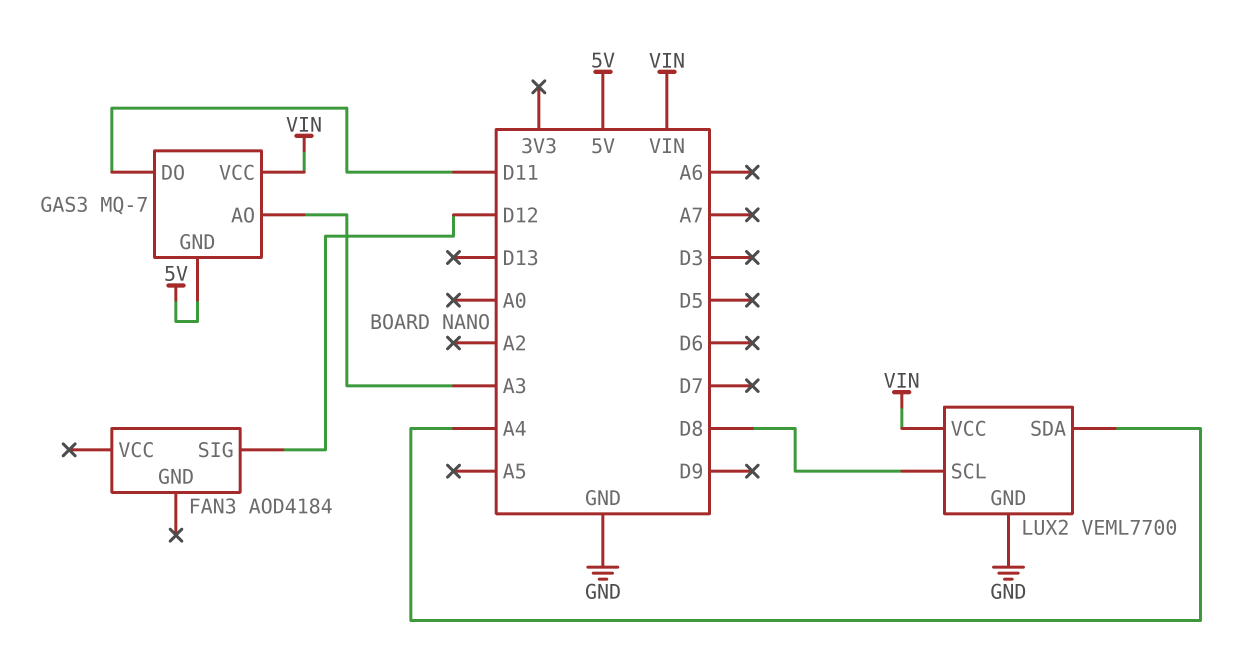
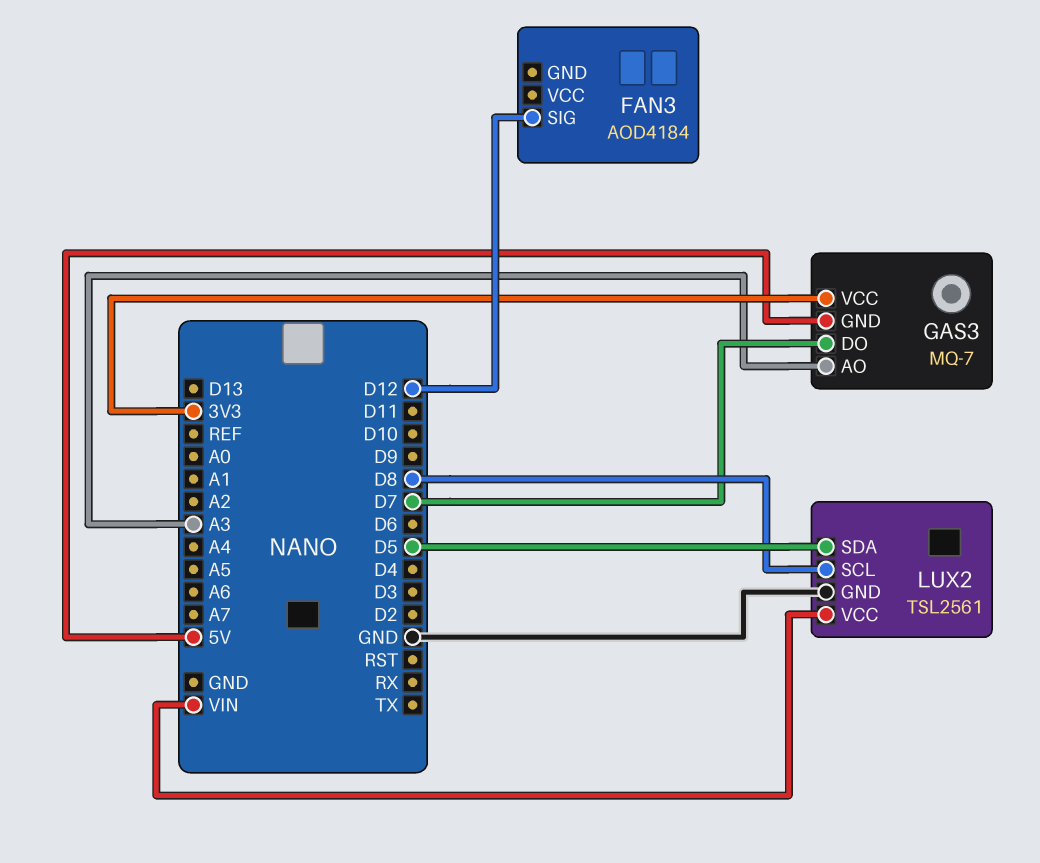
GAS3 pin DO: D11 -> D7
GAS3 pin VCC: VIN -> 3V3
LUX2: VEML7700 -> TSL2561
LUX2 pin SDA: A4 -> D5

